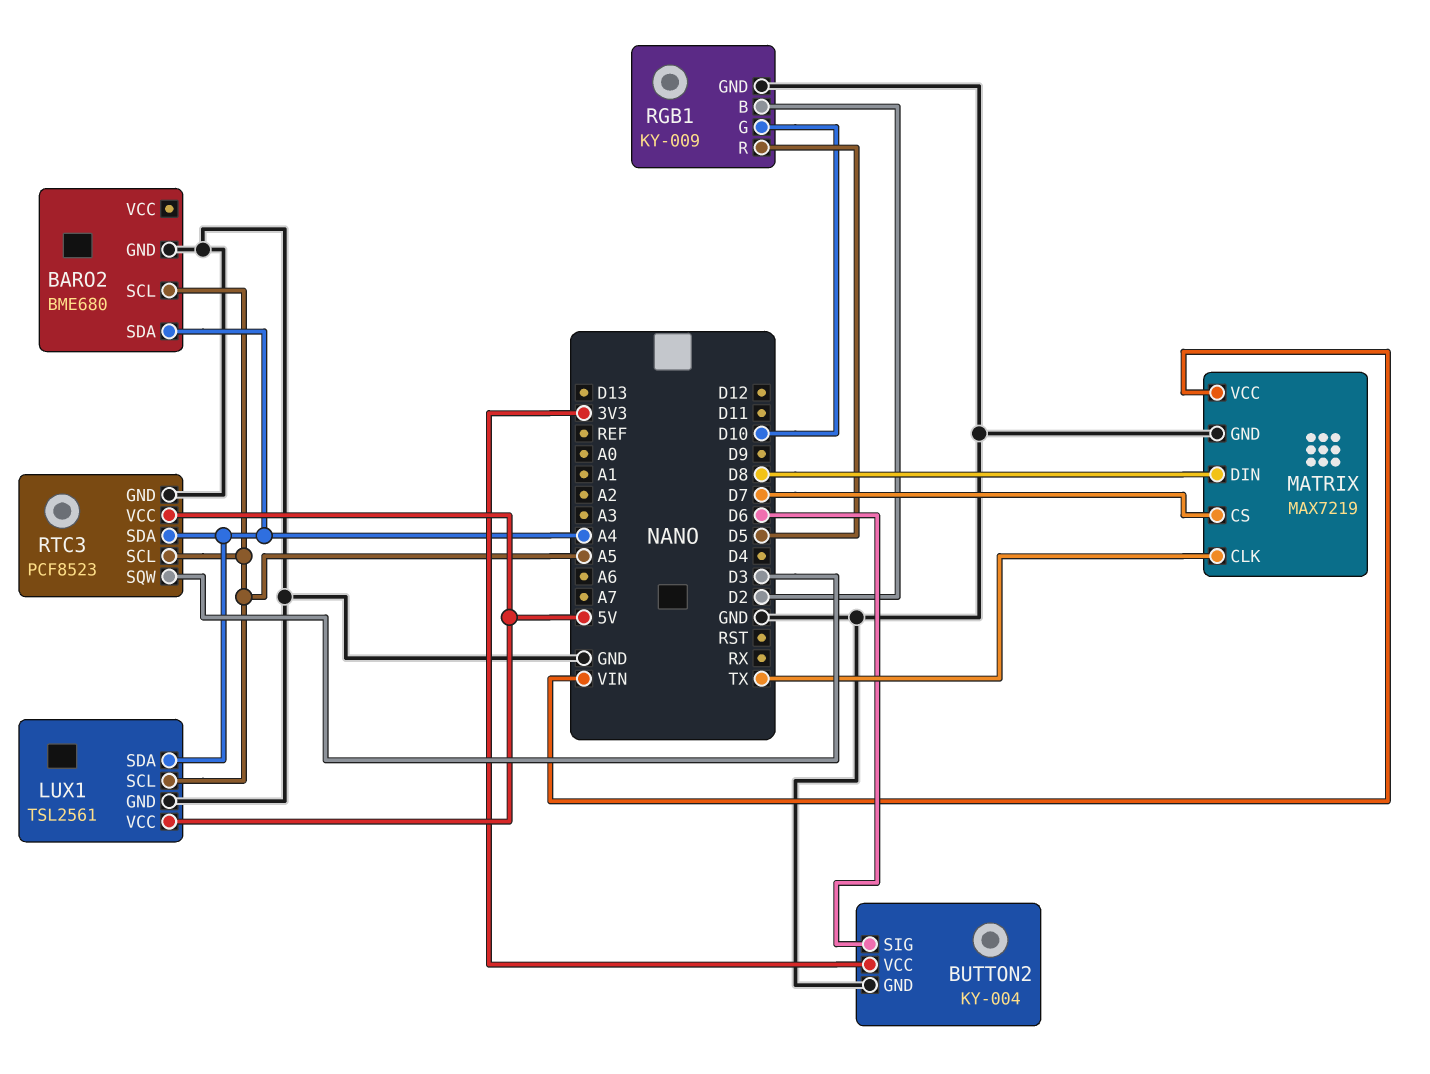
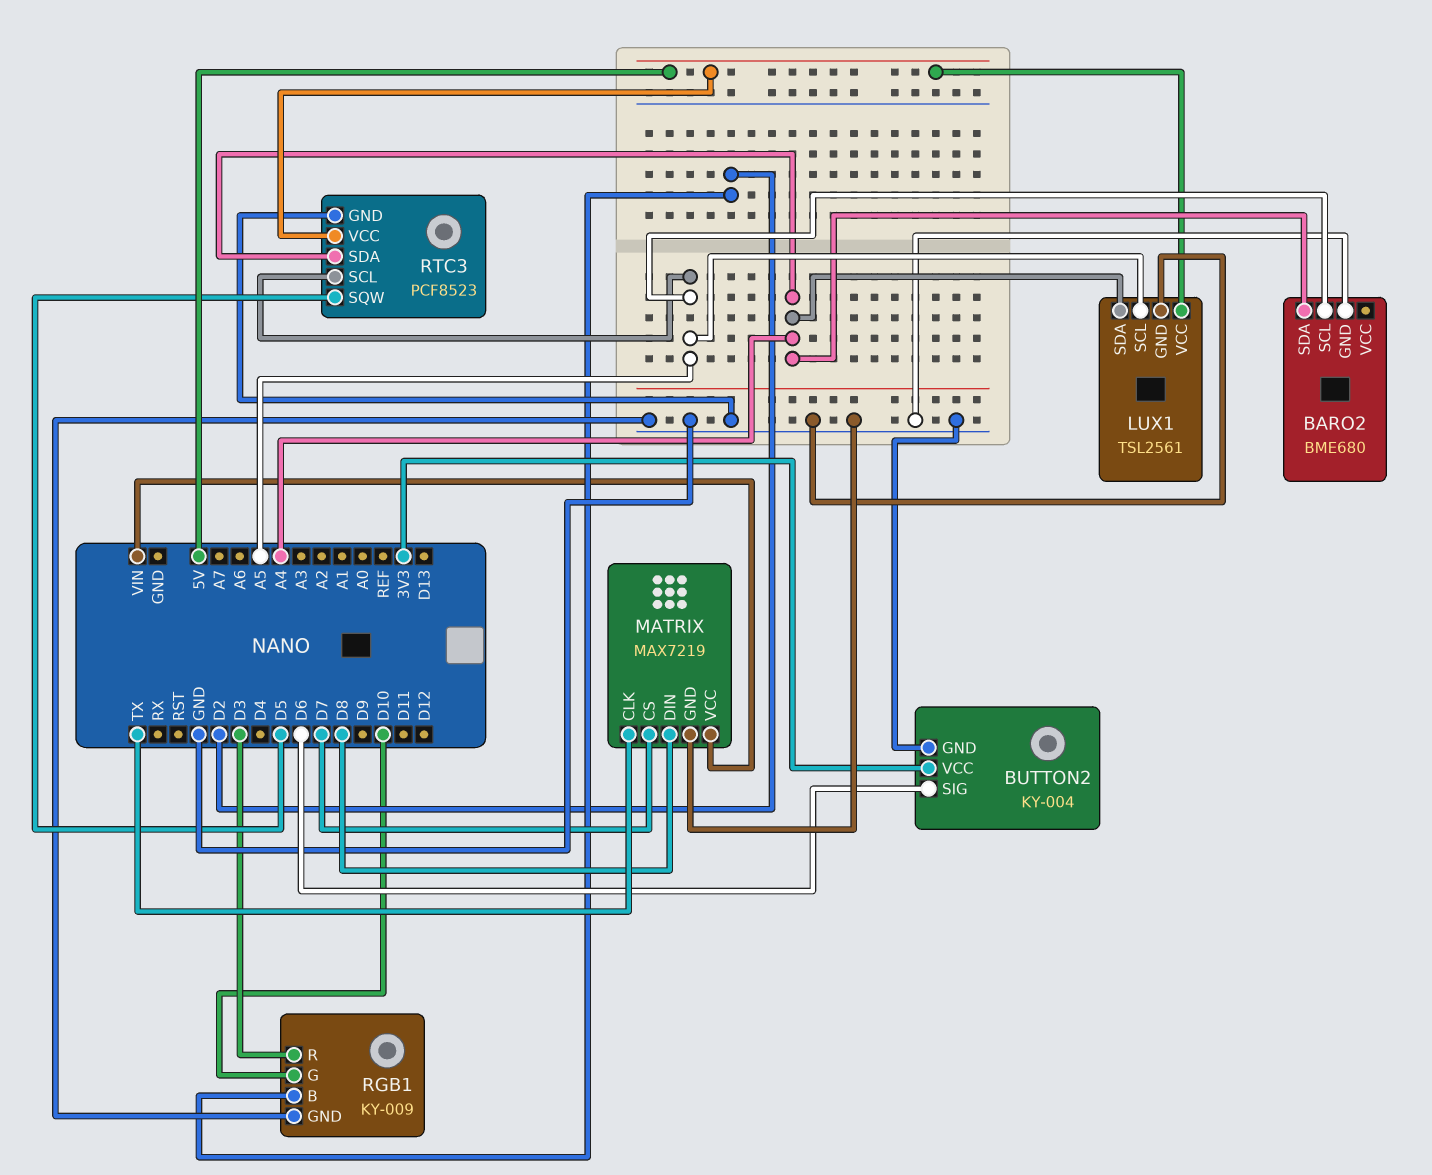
RGB1 pin R: D5 -> D3
RTC3 pin SQW: D3 -> D5

